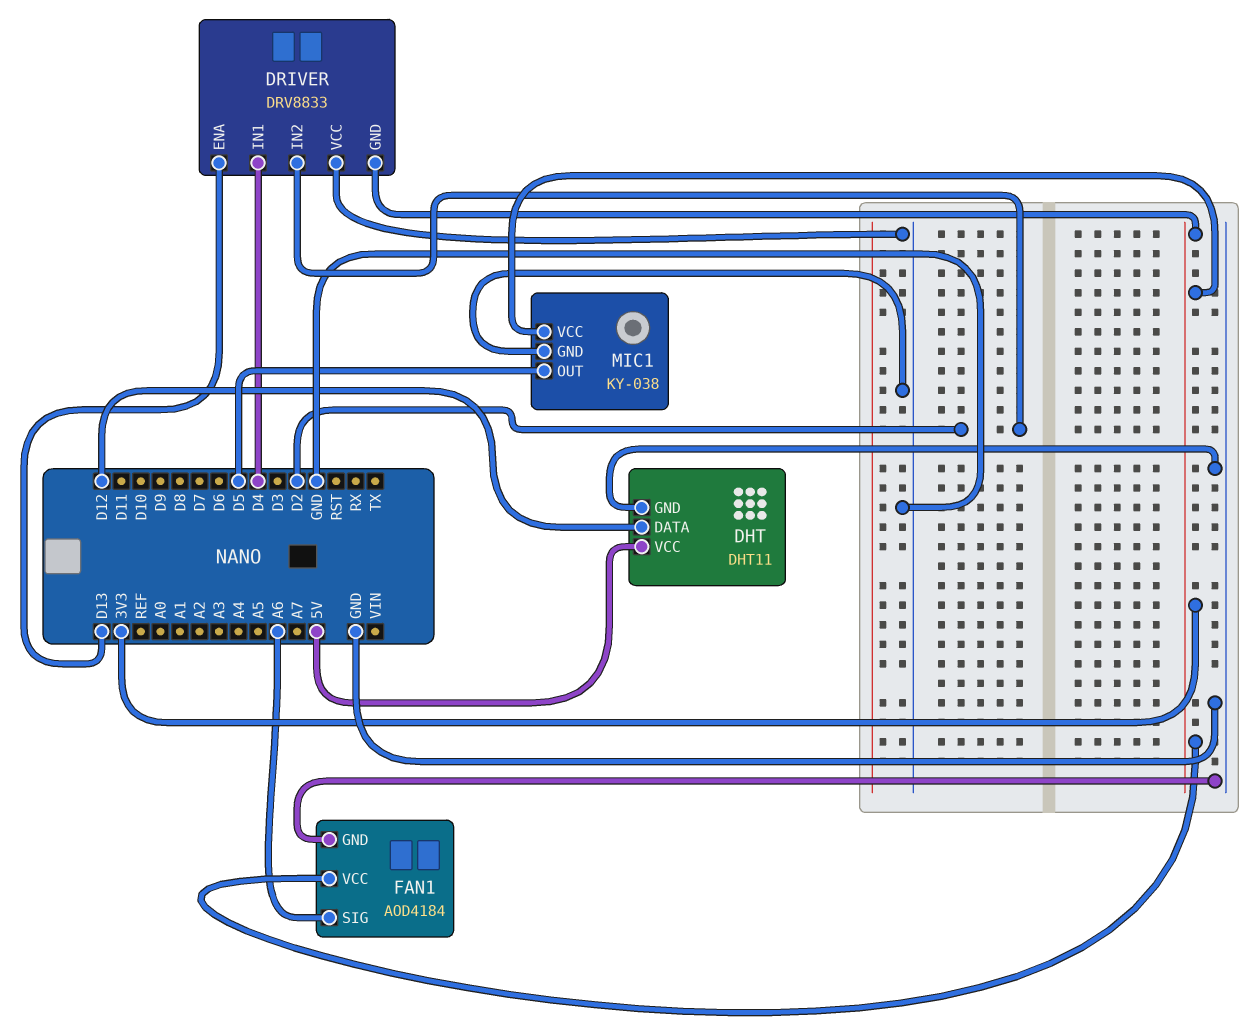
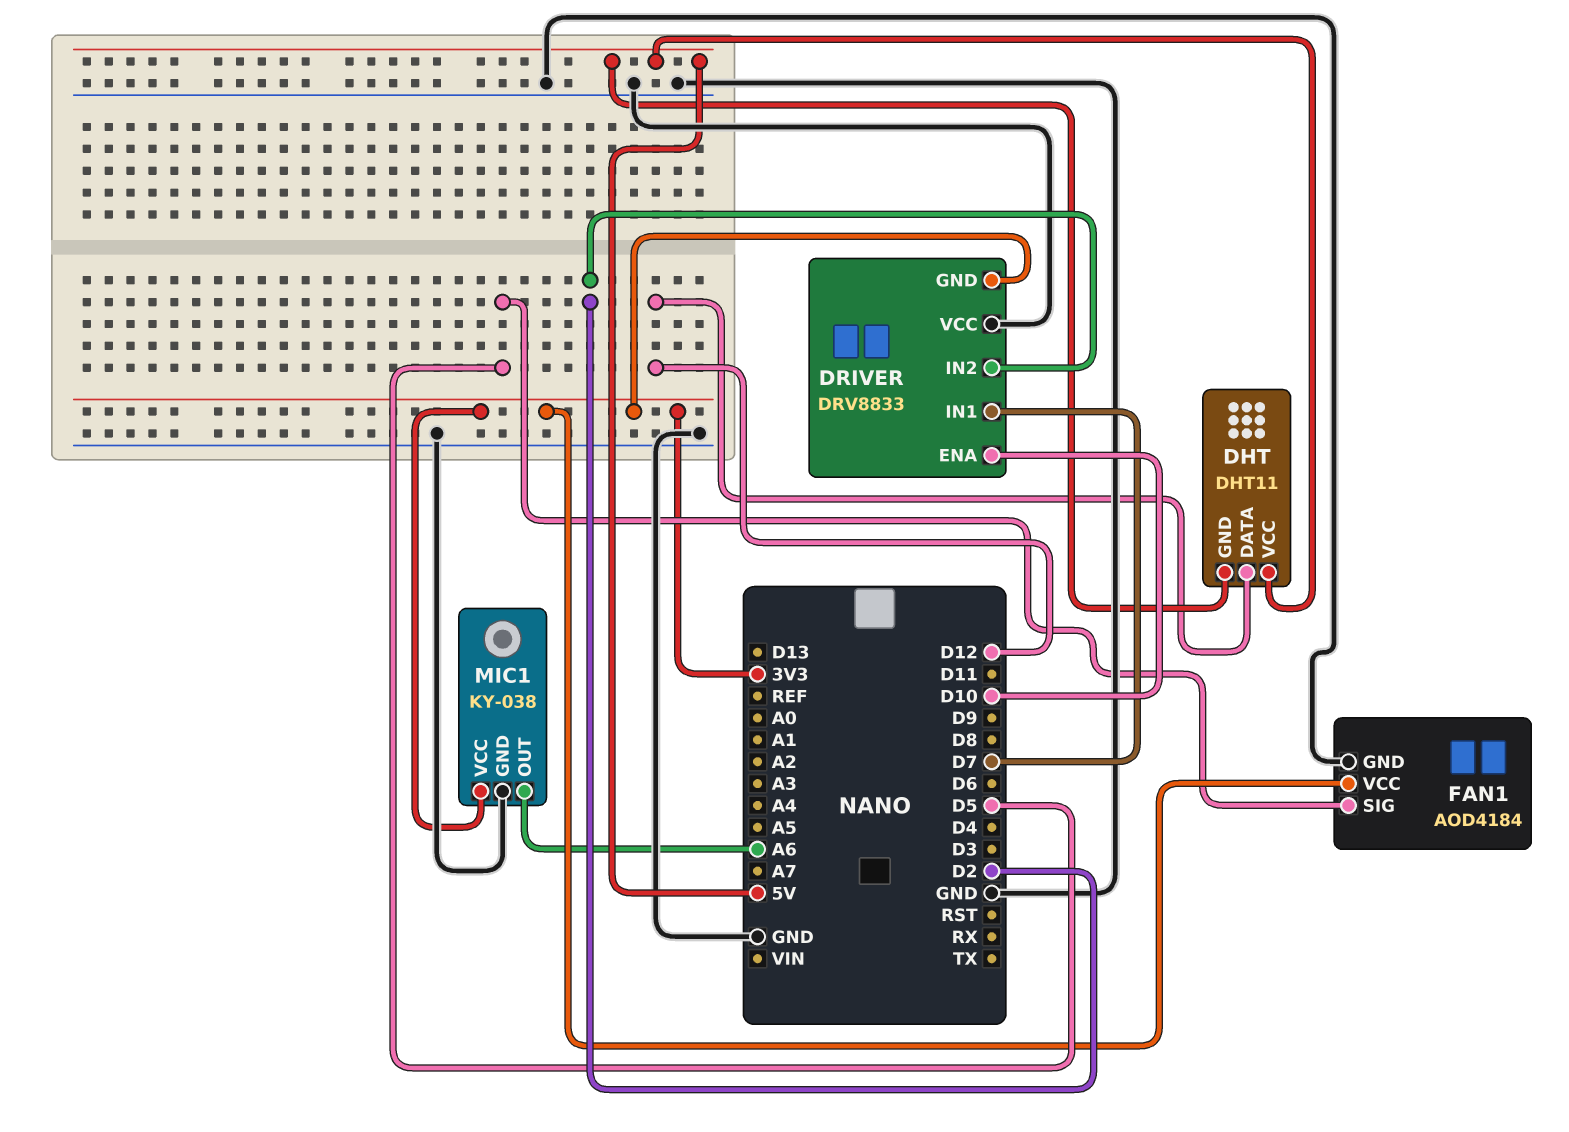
DHT pin GND: GND -> 5V
DRIVER pin ENA: D13 -> D10
DRIVER pin IN1: D4 -> D7
FAN1 pin SIG: A6 -> D5
MIC1 pin OUT: D5 -> A6

